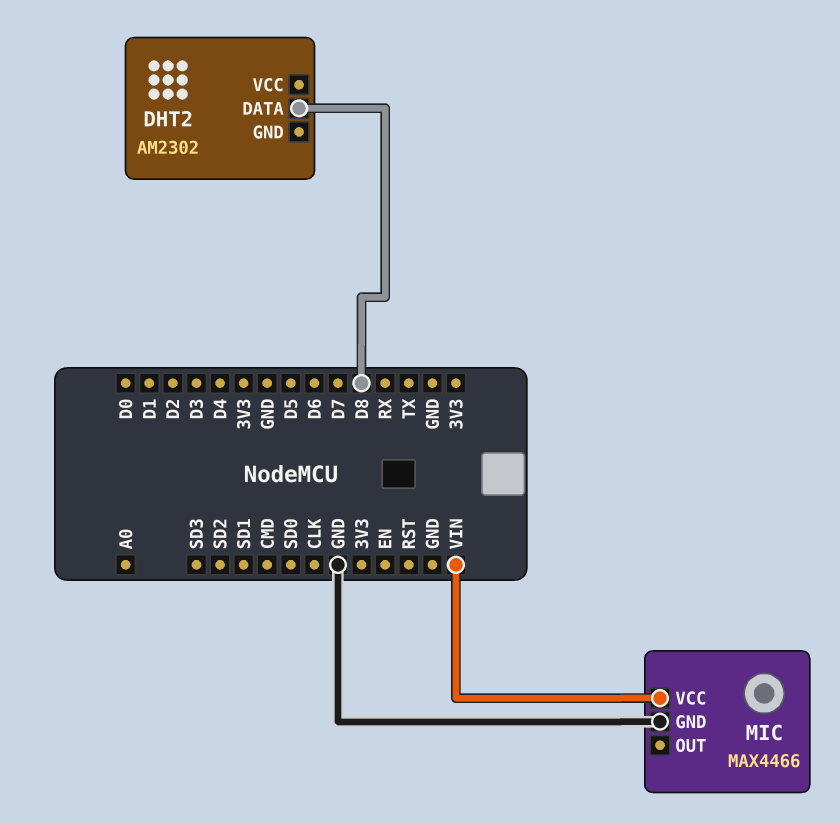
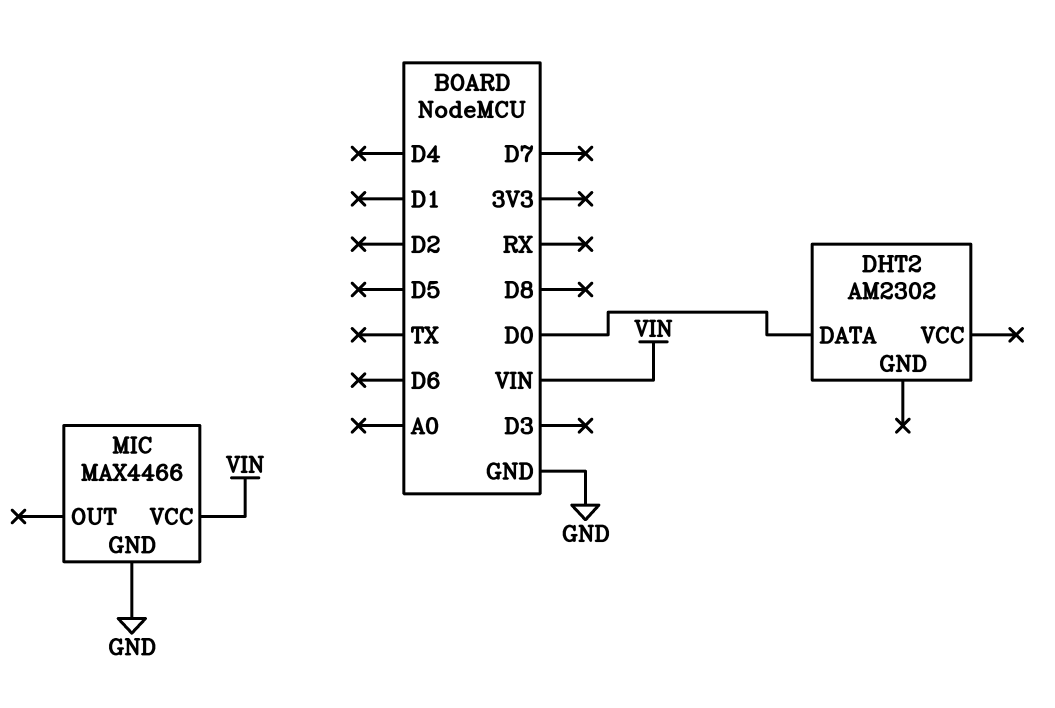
DHT2 pin DATA: D8 -> D0

